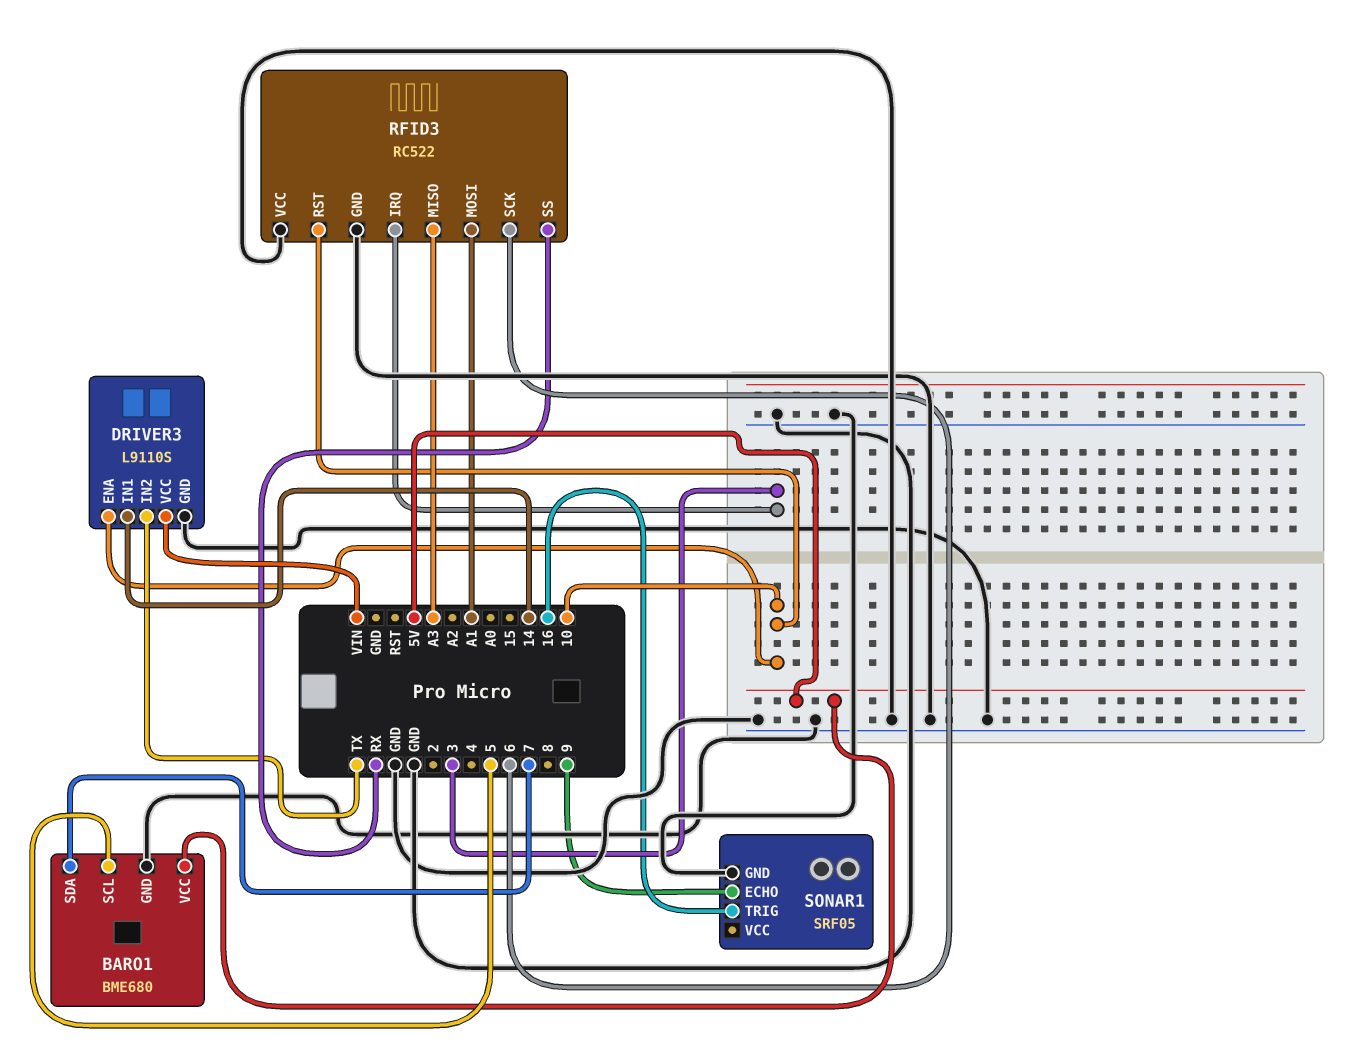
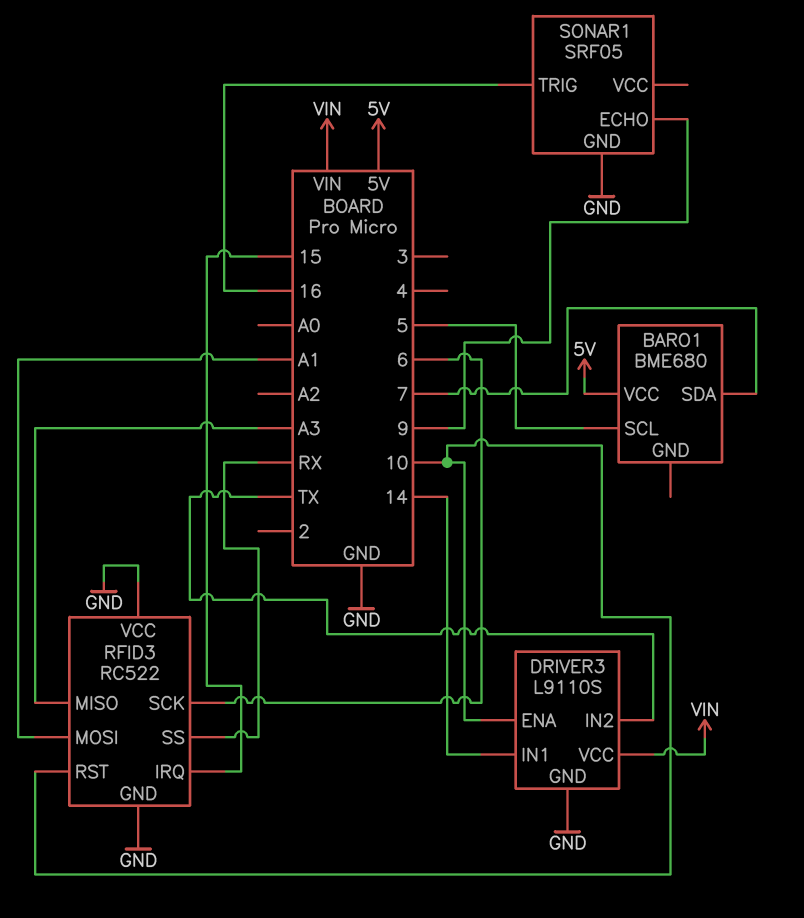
BARO1 pin GND: GND -> none
RFID3 pin IRQ: 3 -> 15

